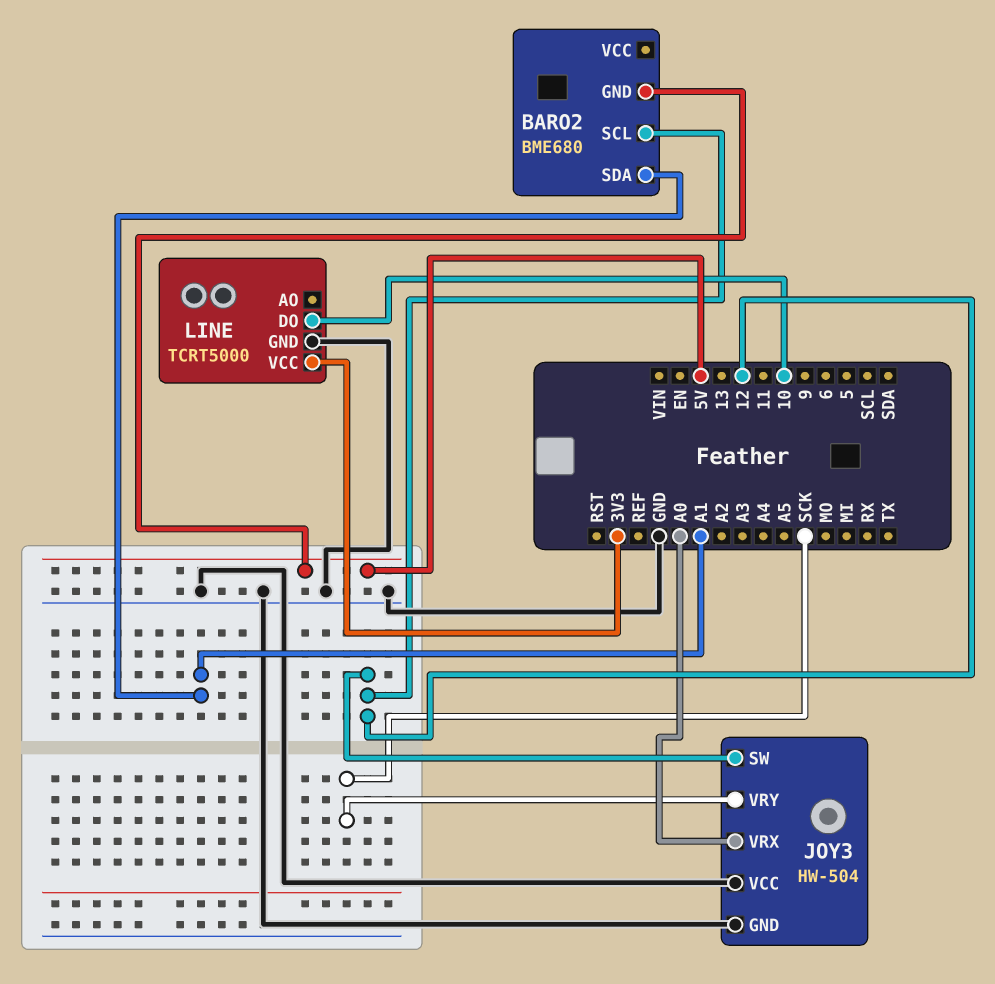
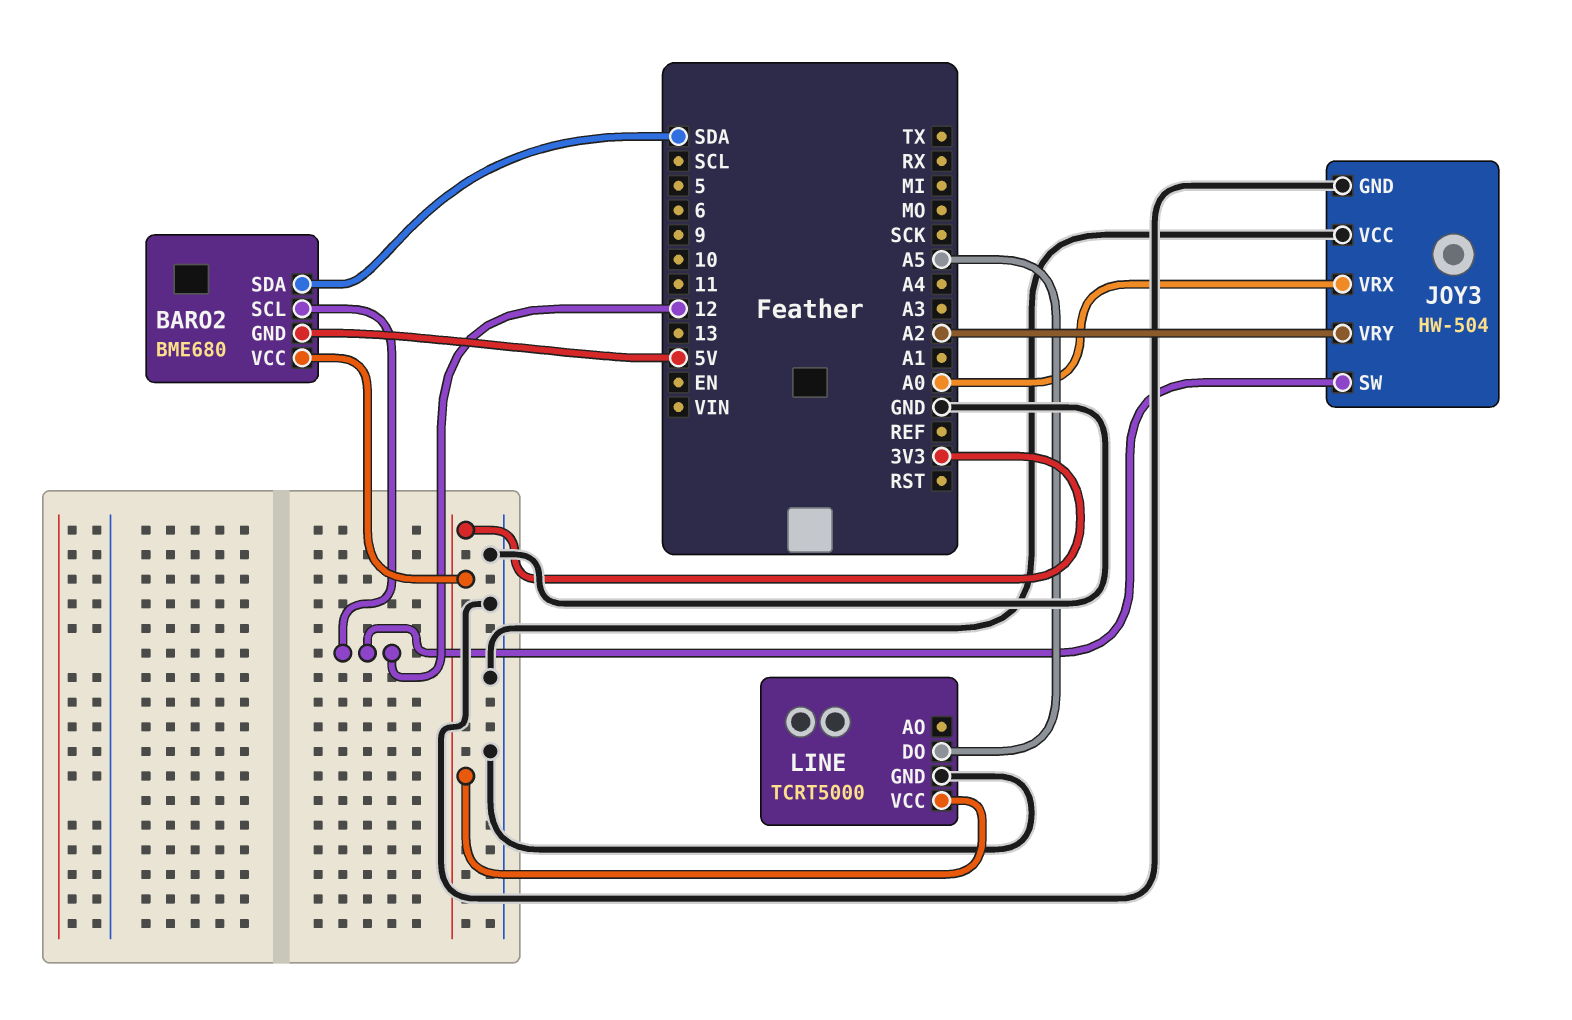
BARO2 pin SDA: A1 -> SDA
BARO2 pin VCC: none -> 3V3
JOY3 pin VRY: SCK -> A2
LINE pin DO: 10 -> A5

